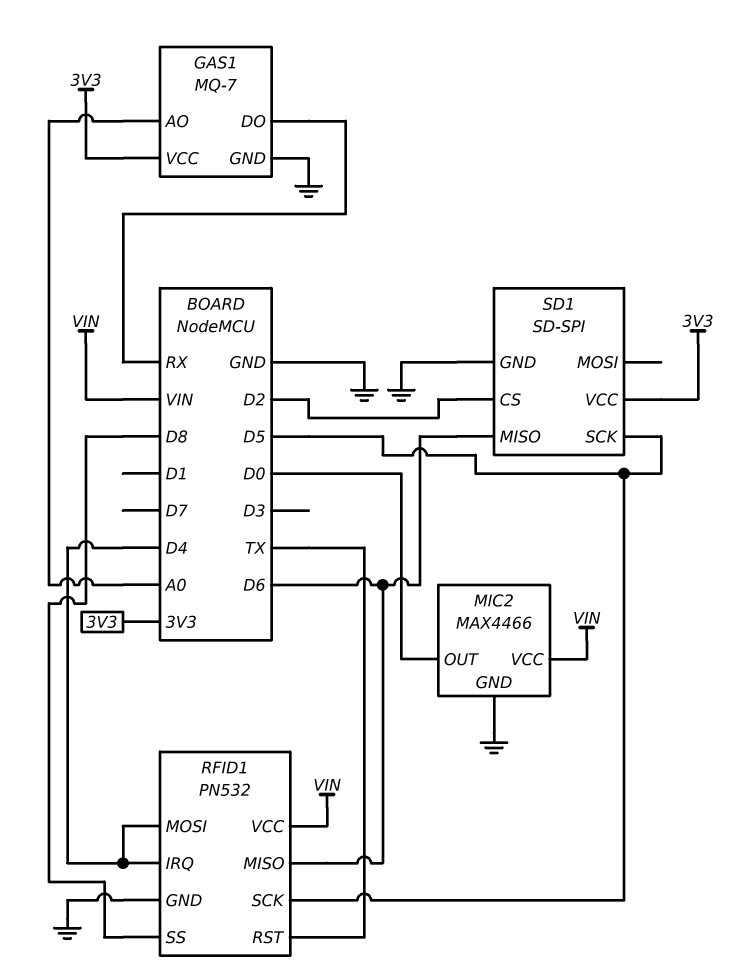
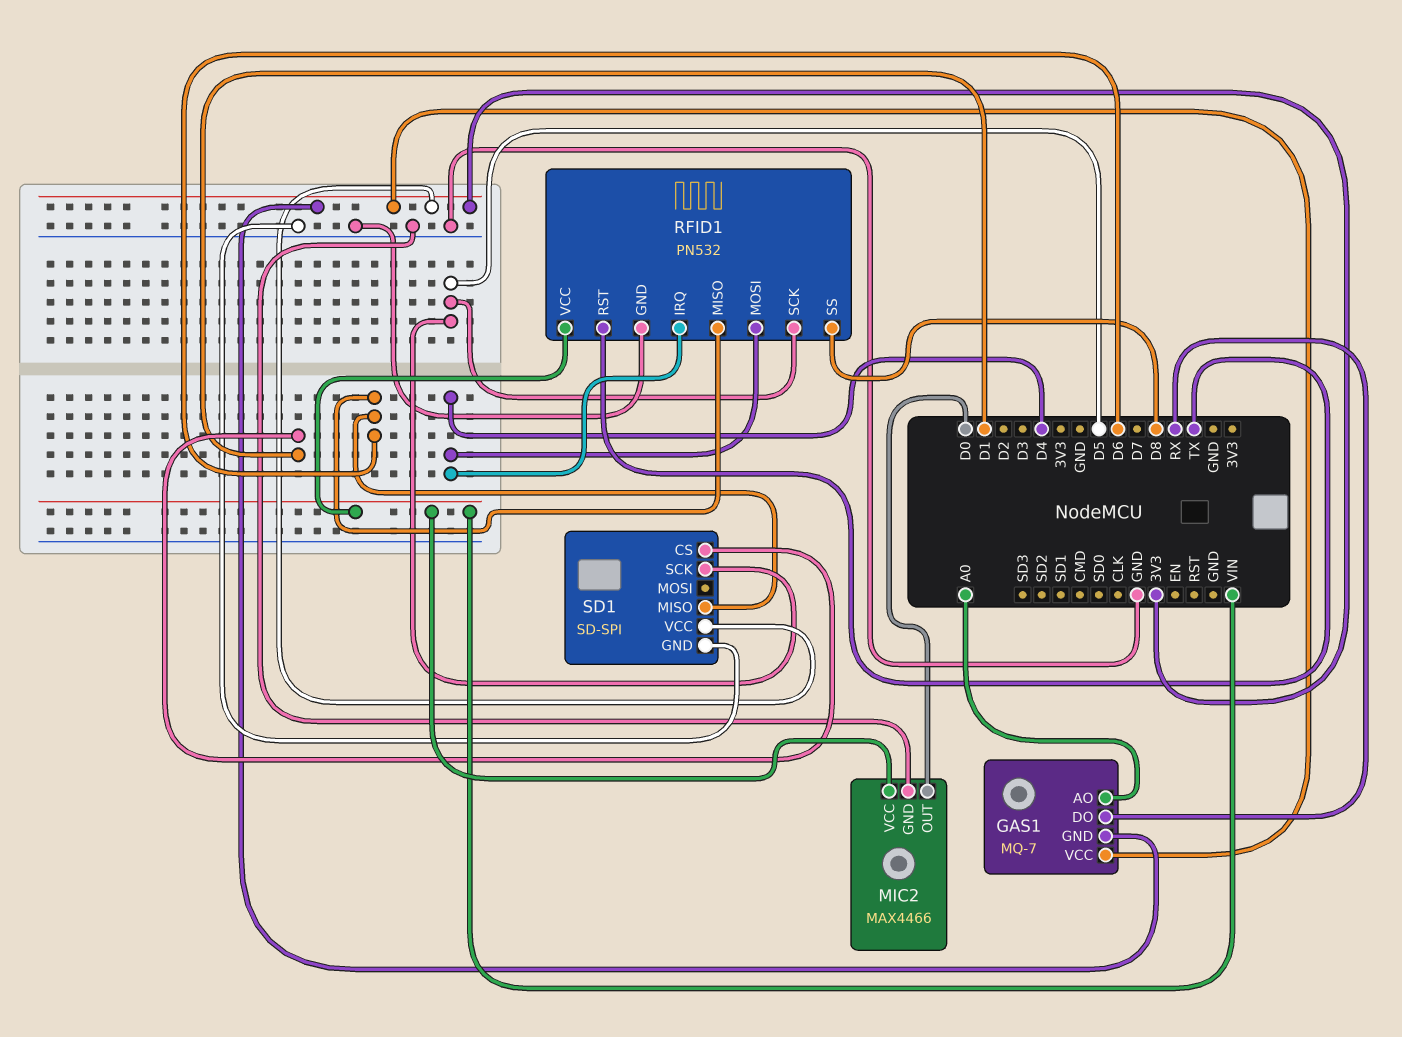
GAS1 pin GND: GND -> 3V3
SD1 pin CS: D2 -> D1

